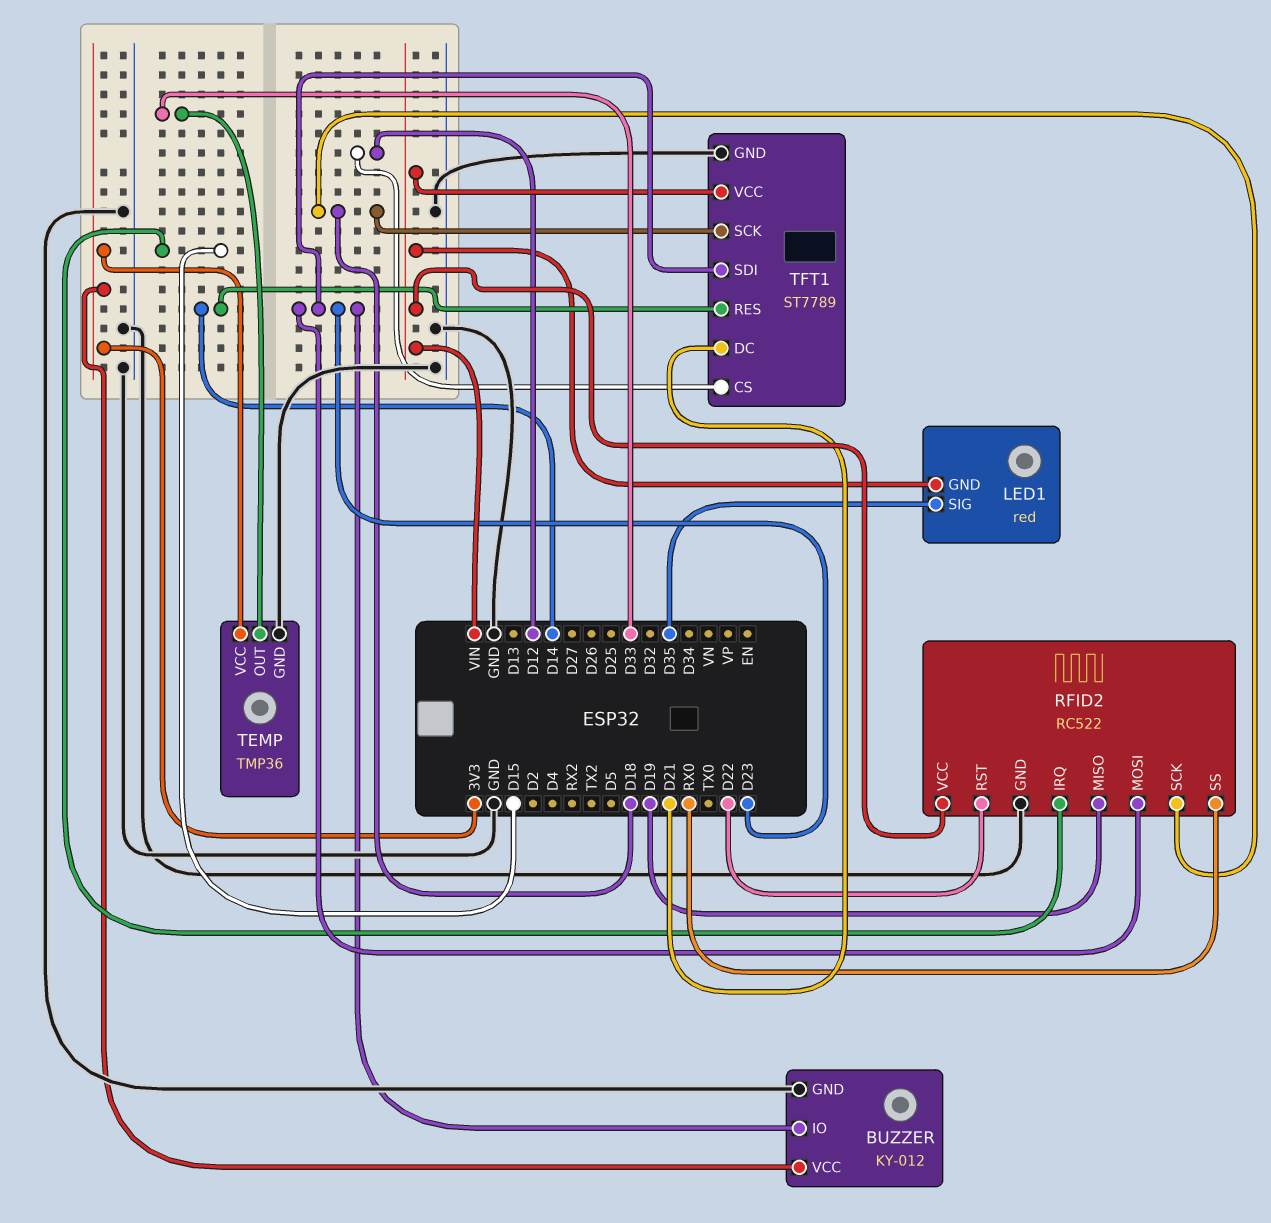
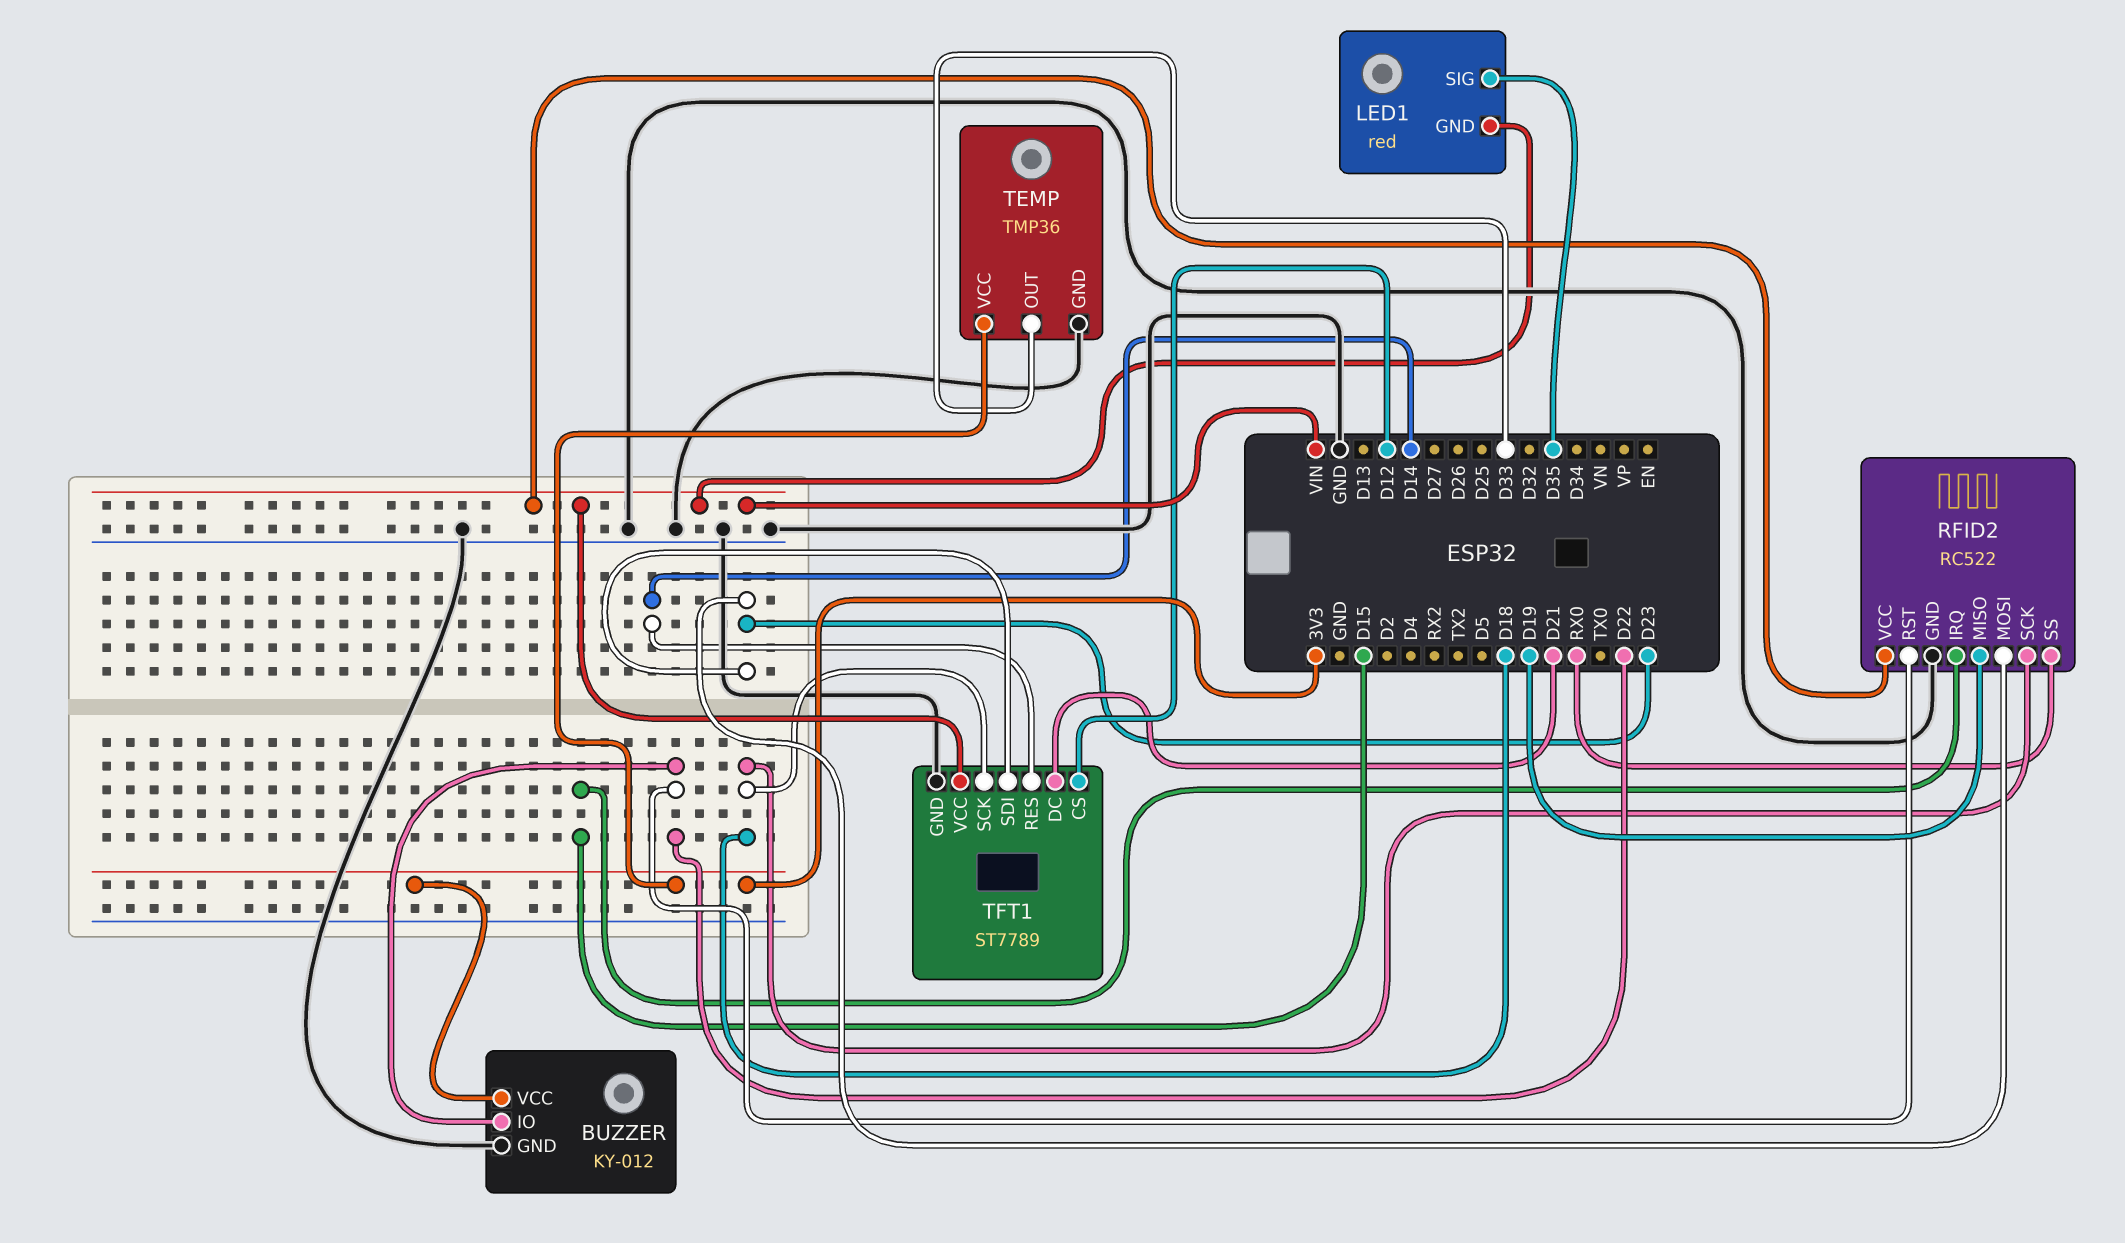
BUZZER pin IO: D23 -> D22

